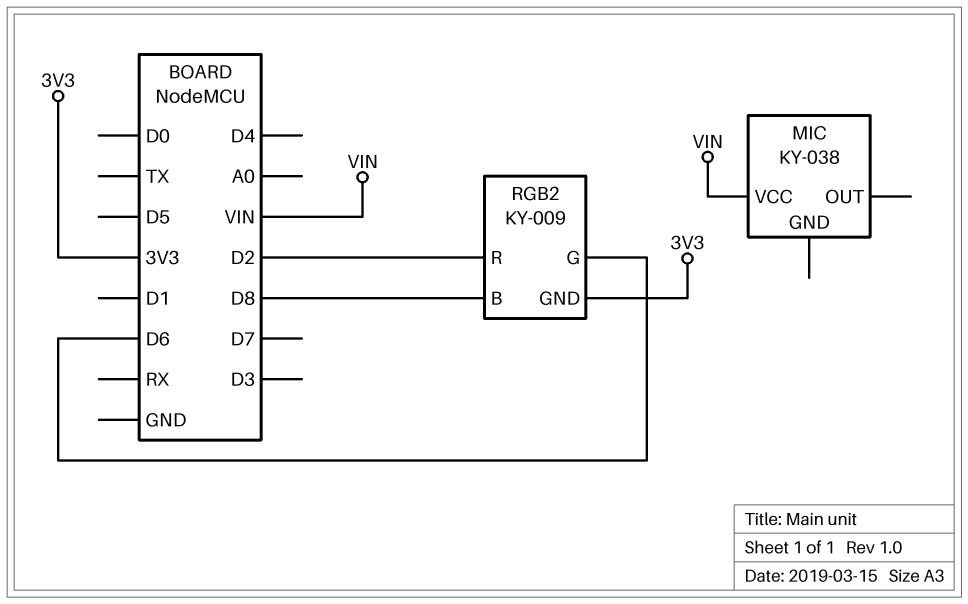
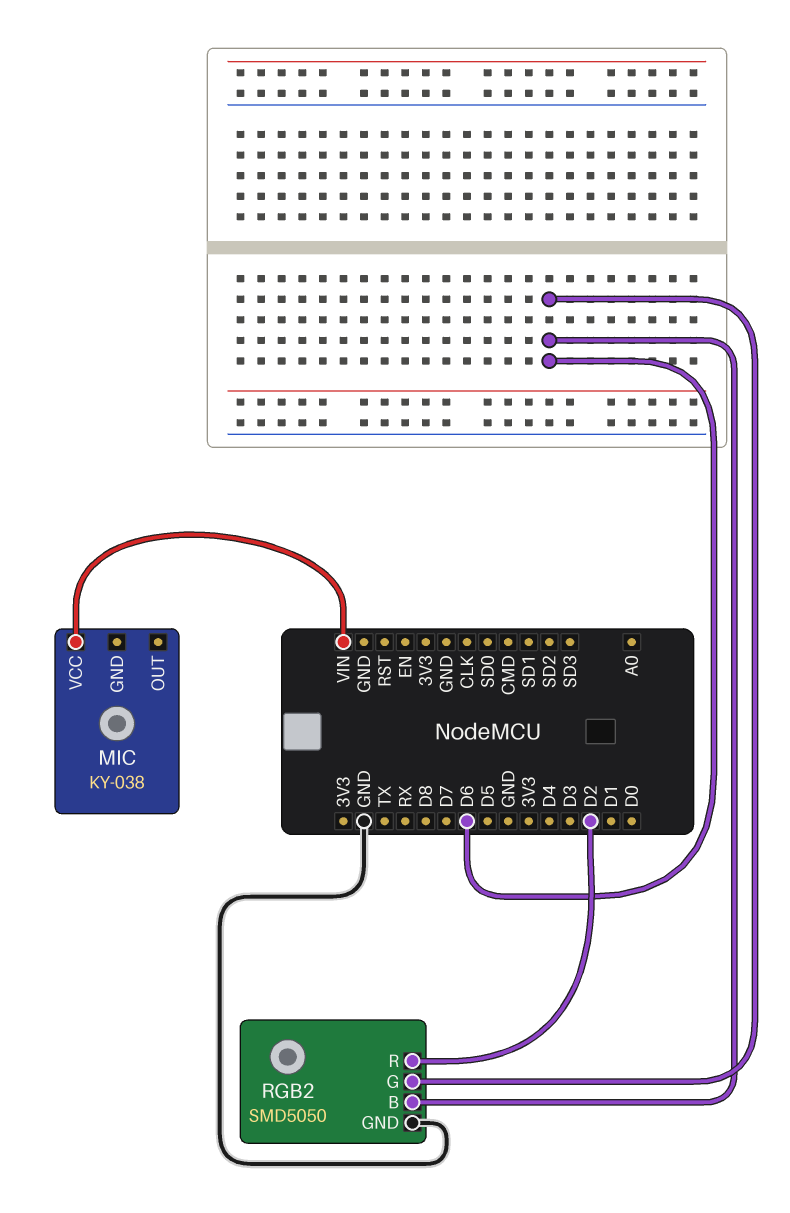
RGB2: KY-009 -> SMD5050
RGB2 pin B: D8 -> D6
RGB2 pin GND: 3V3 -> GND

